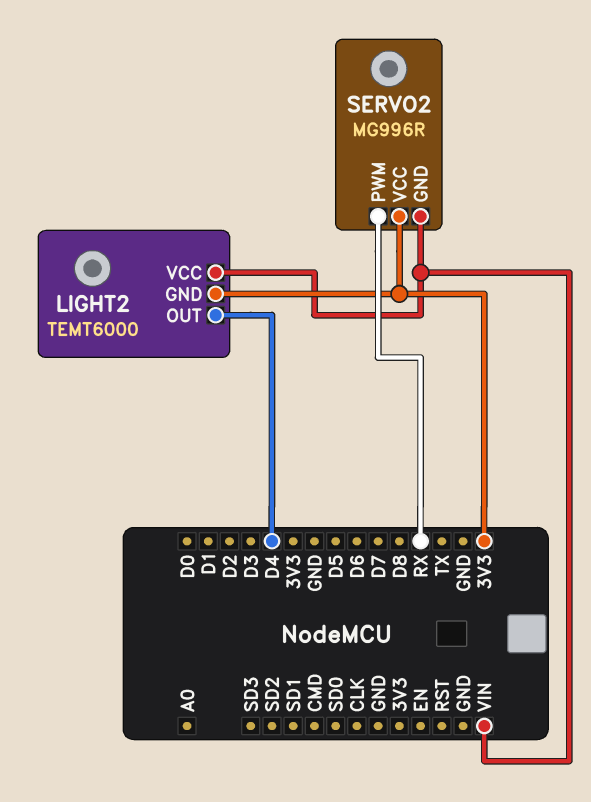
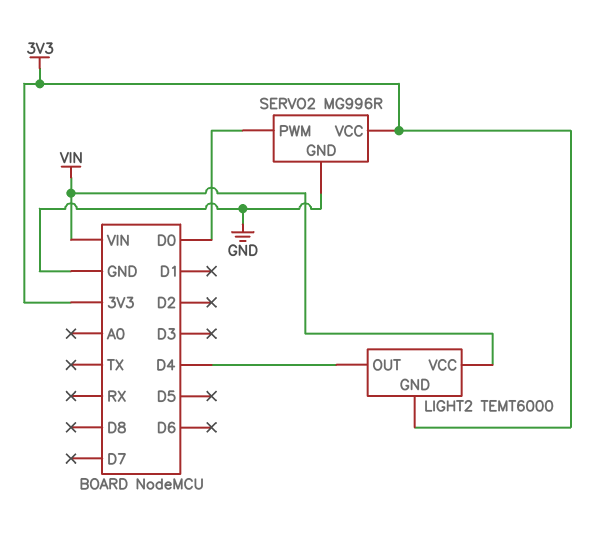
SERVO2 pin GND: VIN -> GND
SERVO2 pin PWM: RX -> D0

